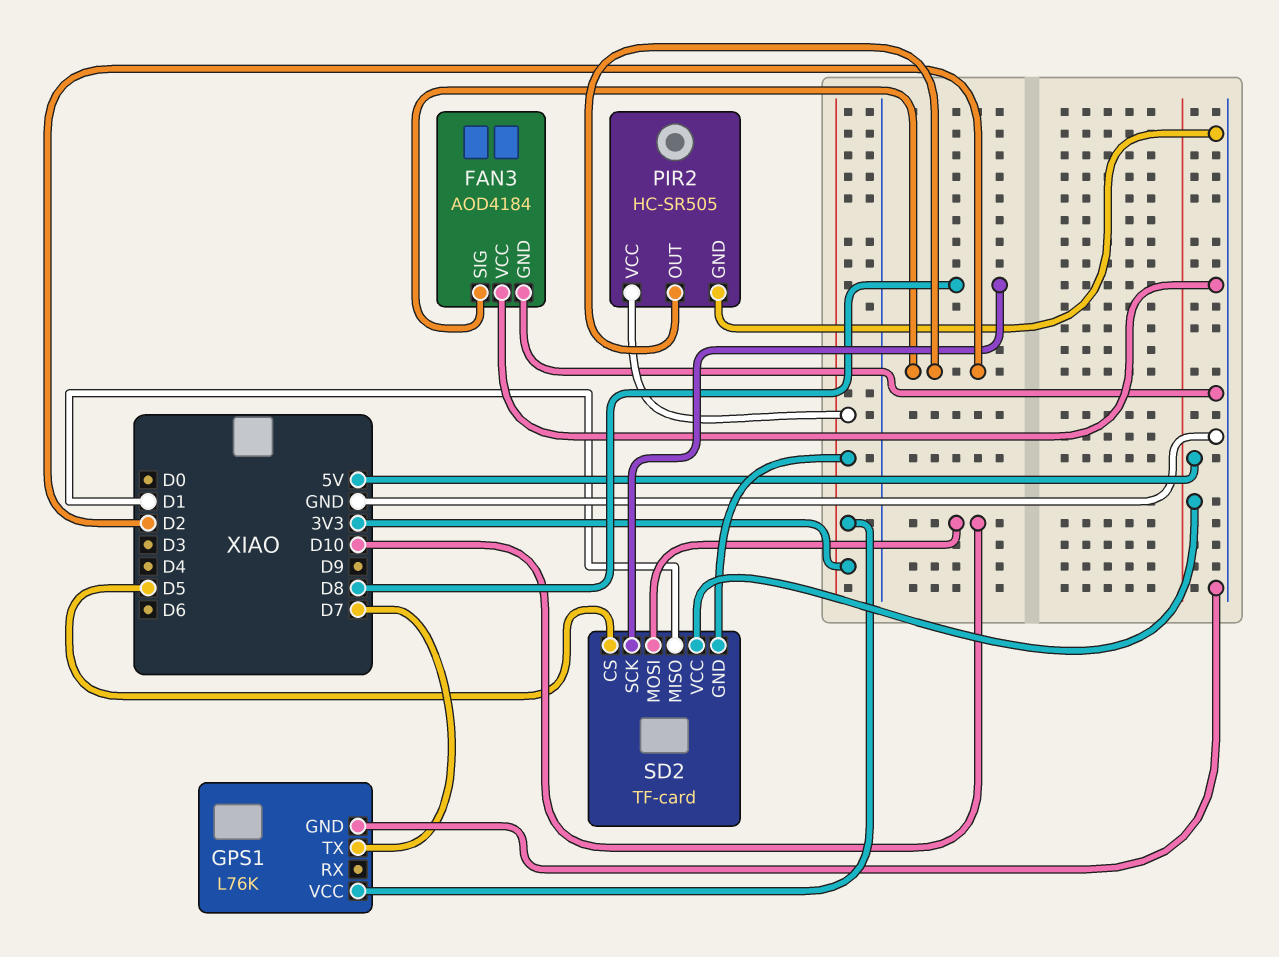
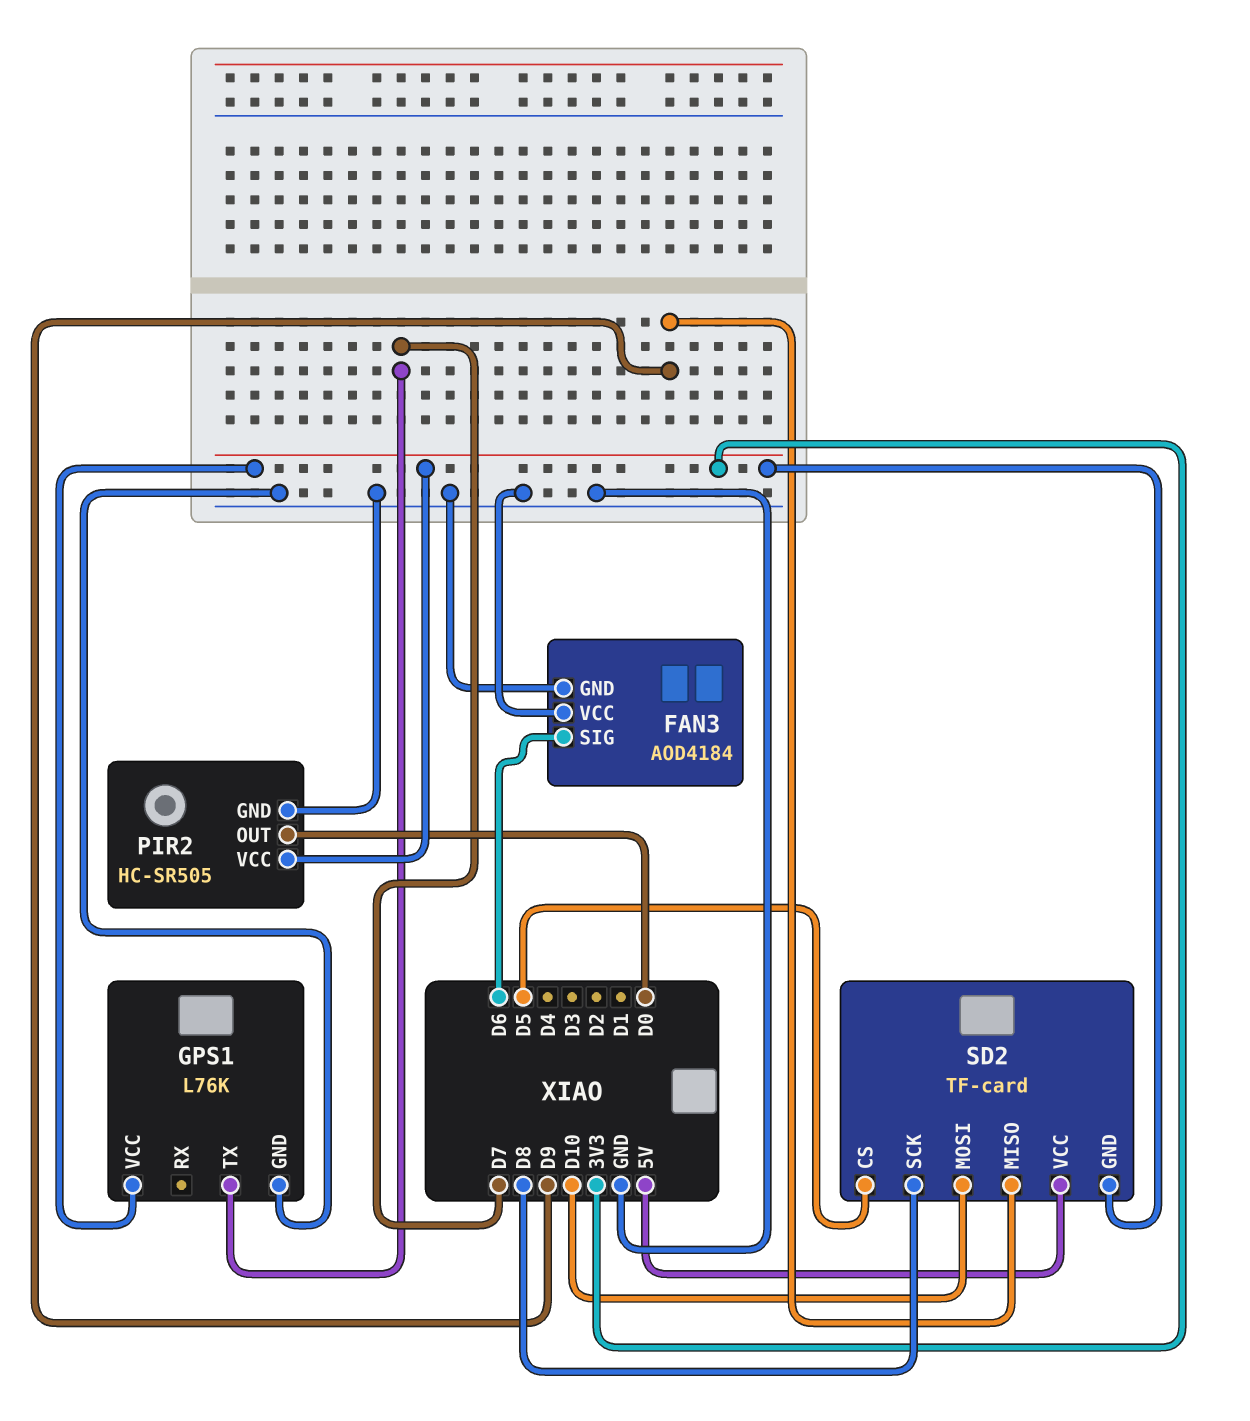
FAN3 pin SIG: D2 -> D6
PIR2 pin OUT: D2 -> D0
SD2 pin MISO: D1 -> D9

